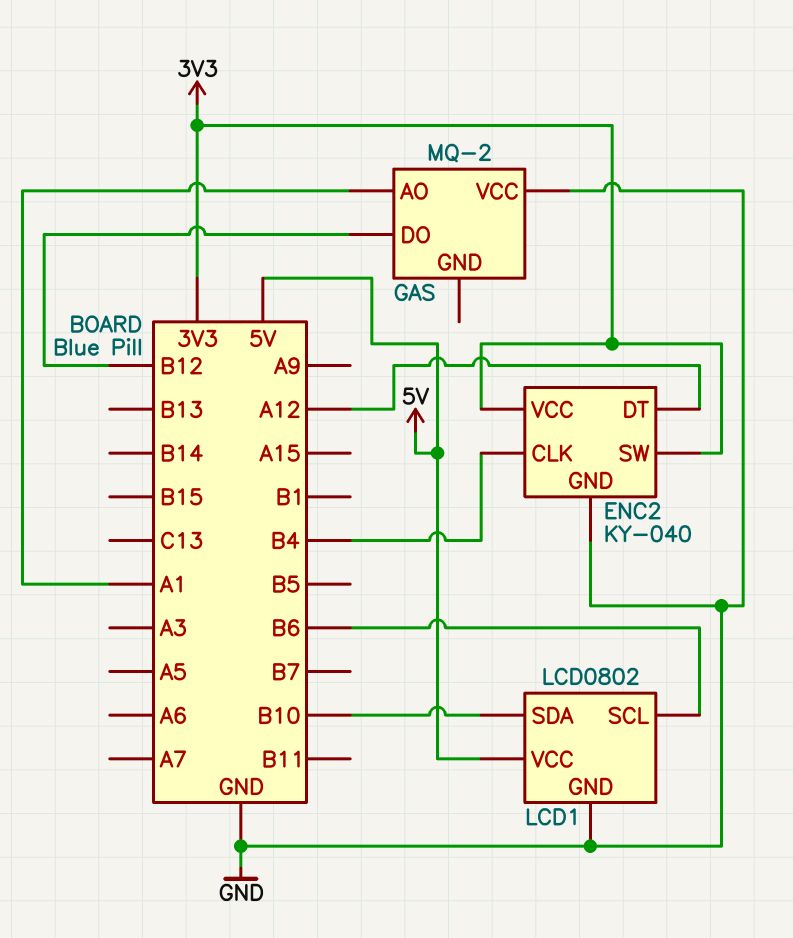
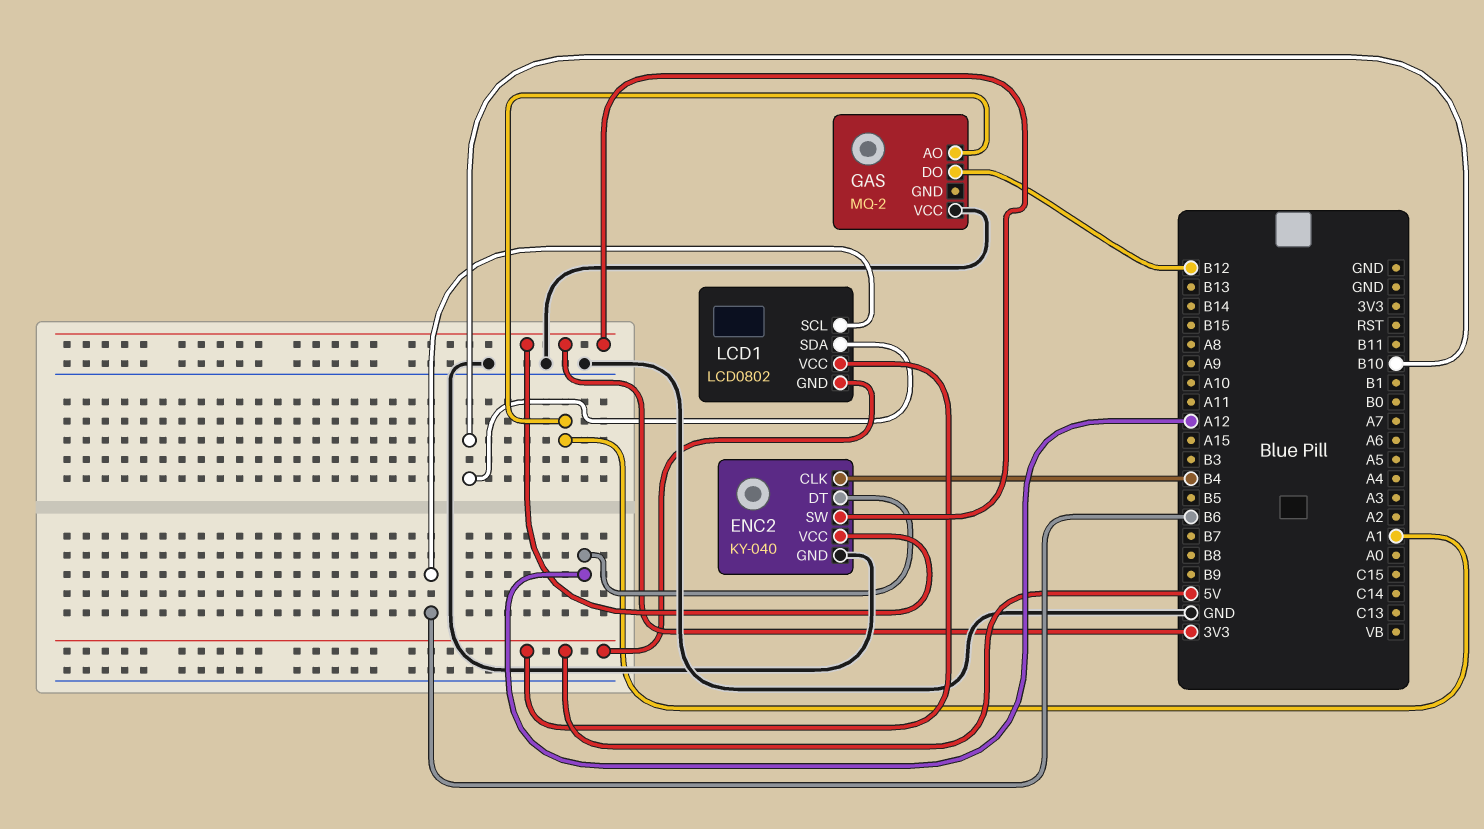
LCD1 pin GND: GND -> 5V

